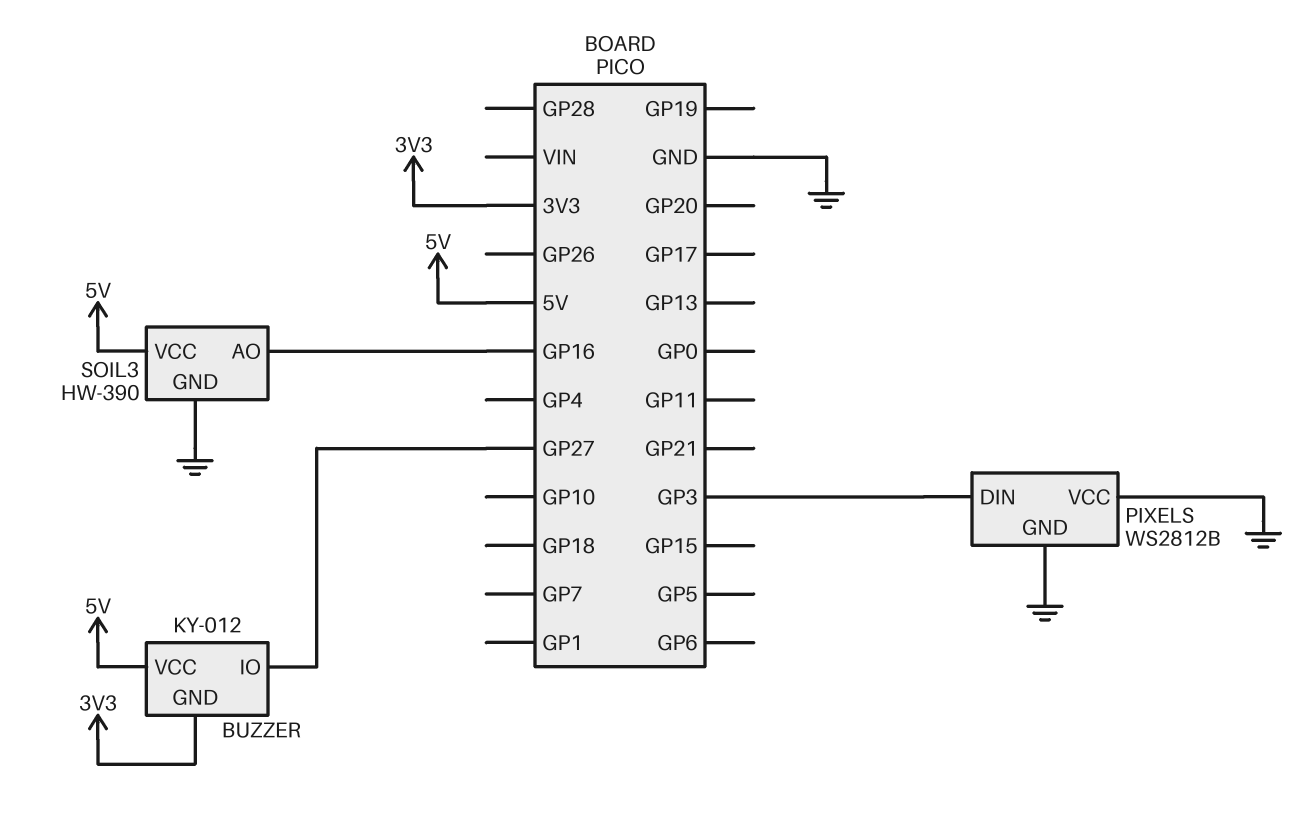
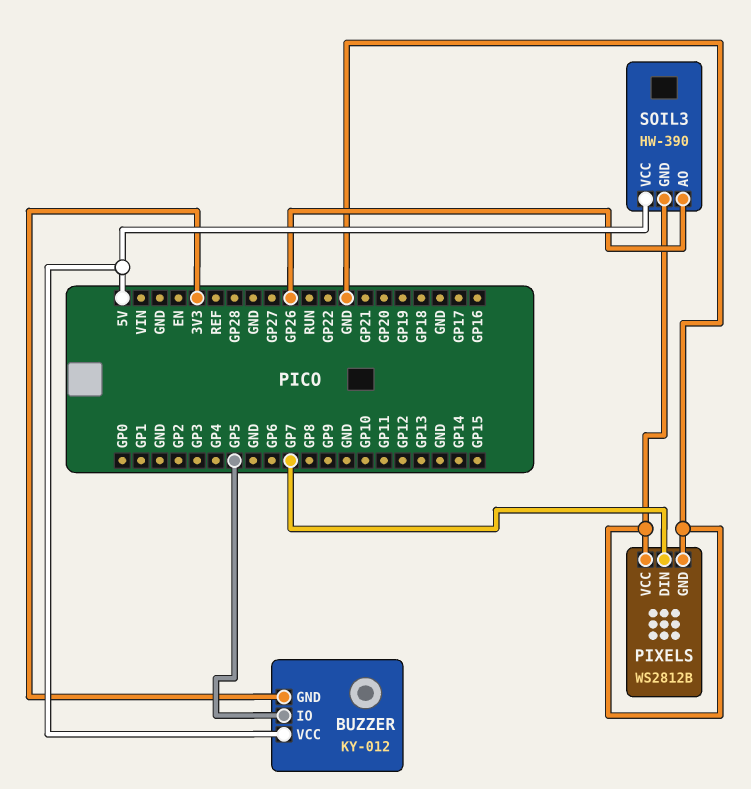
BUZZER pin IO: GP27 -> GP5
PIXELS pin DIN: GP3 -> GP7
SOIL3 pin AO: GP16 -> GP26

